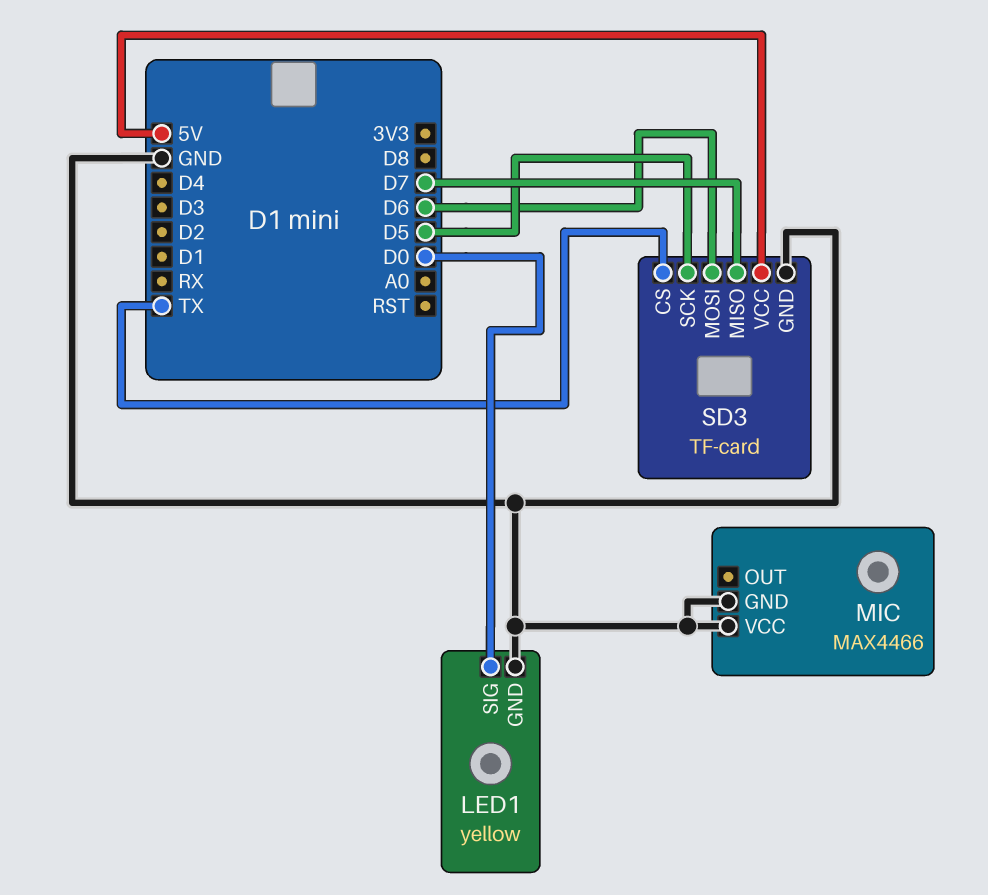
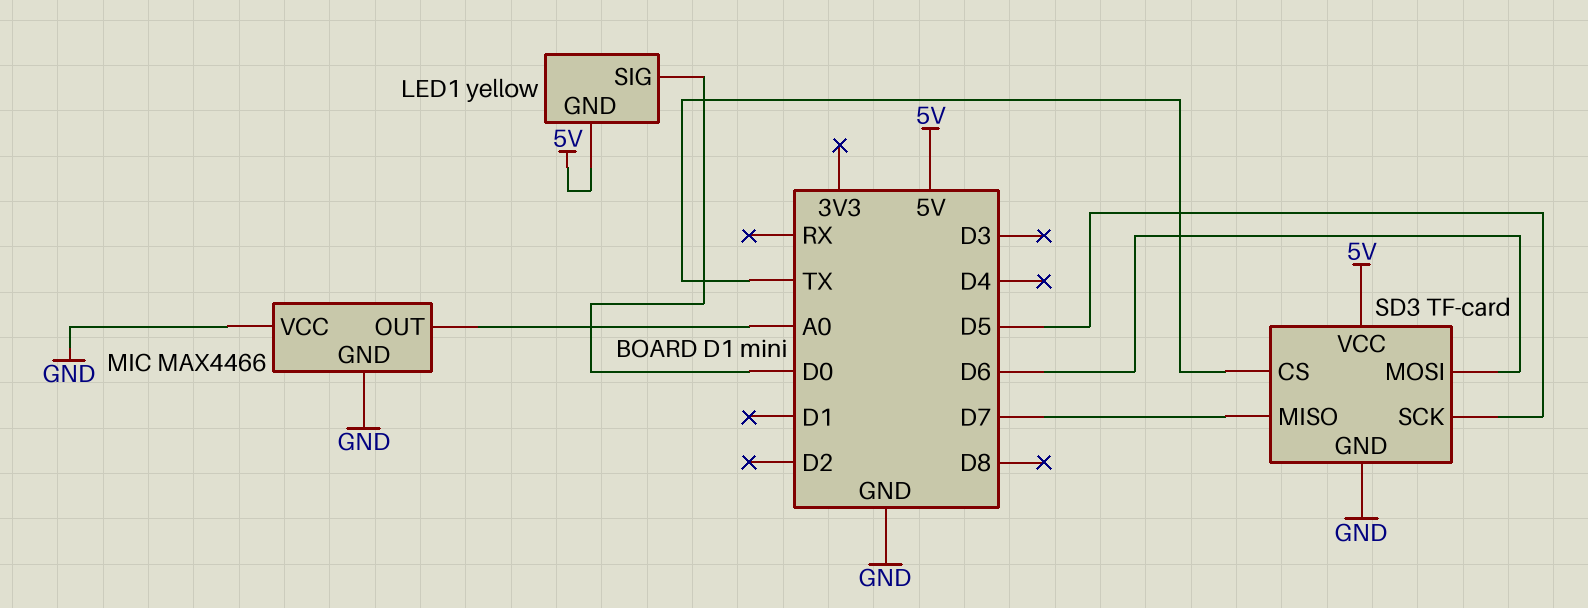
LED1 pin GND: GND -> 5V
MIC pin OUT: none -> A0

